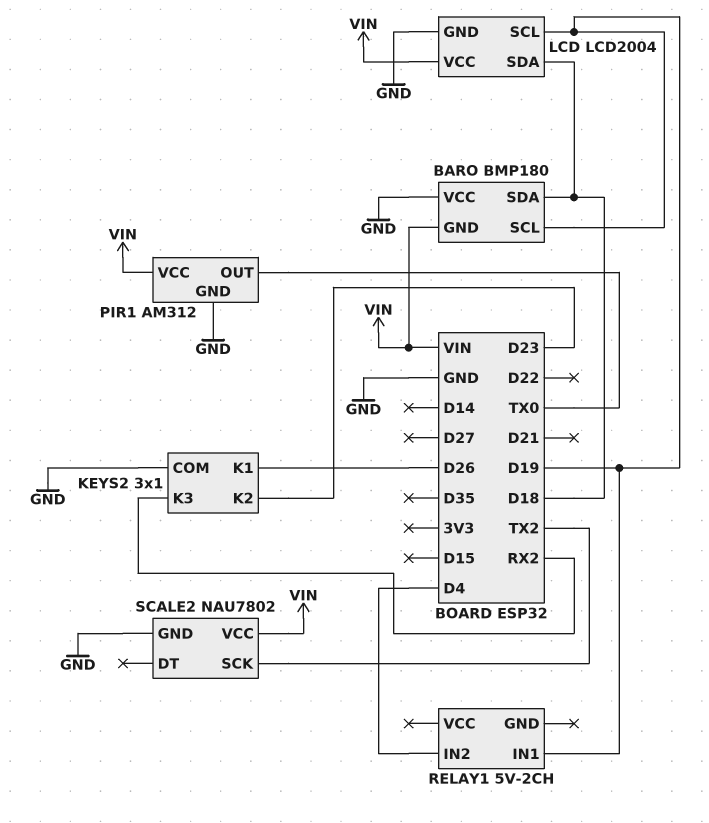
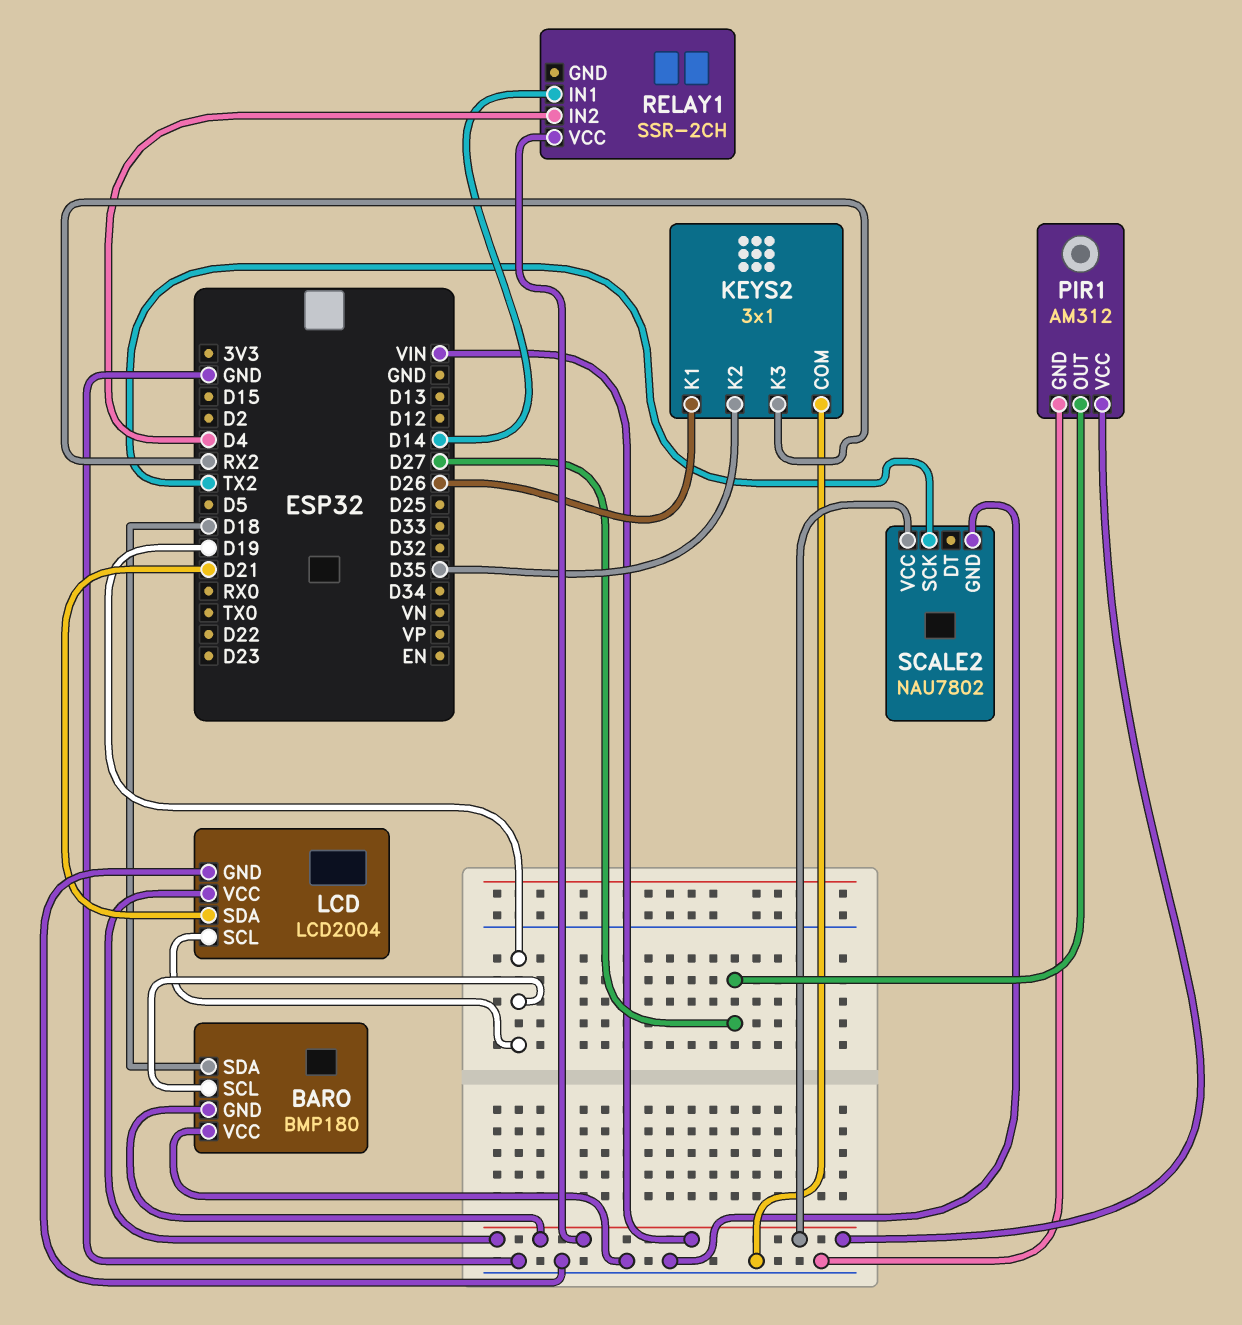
KEYS2 pin K2: D23 -> D35
LCD pin SDA: D18 -> D21
PIR1 pin OUT: TX0 -> D27
RELAY1: 5V-2CH -> SSR-2CH
RELAY1 pin IN1: D19 -> D14
RELAY1 pin VCC: none -> VIN

